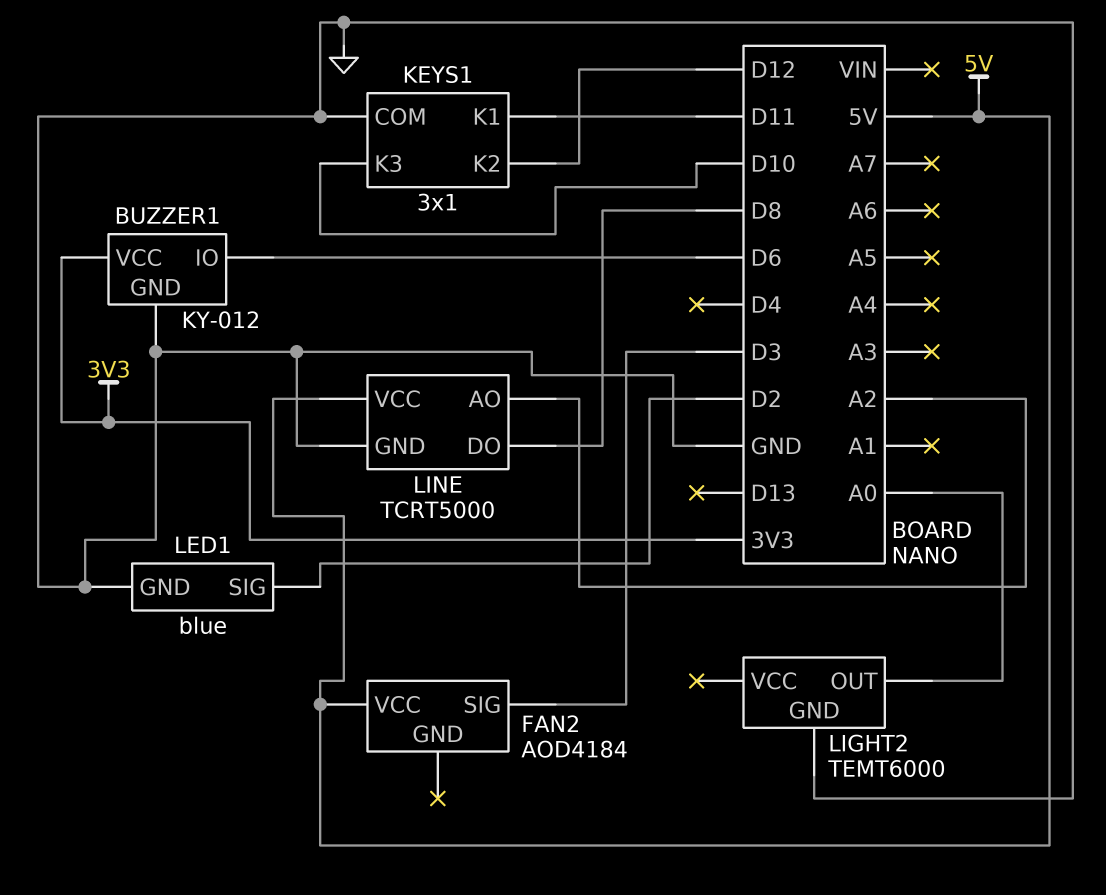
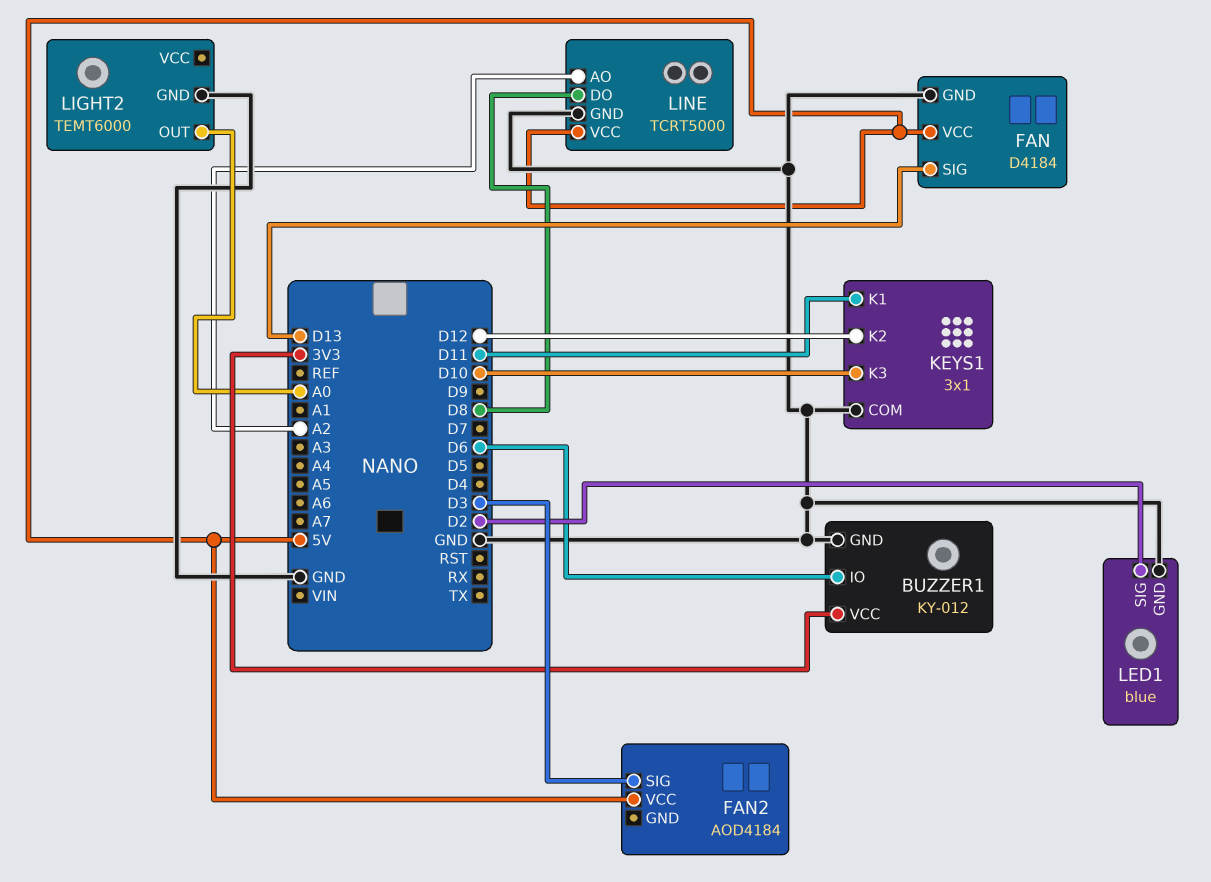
FAN: none -> D4184
FAN pin GND: none -> GND
FAN pin SIG: none -> D13
FAN pin VCC: none -> 5V

